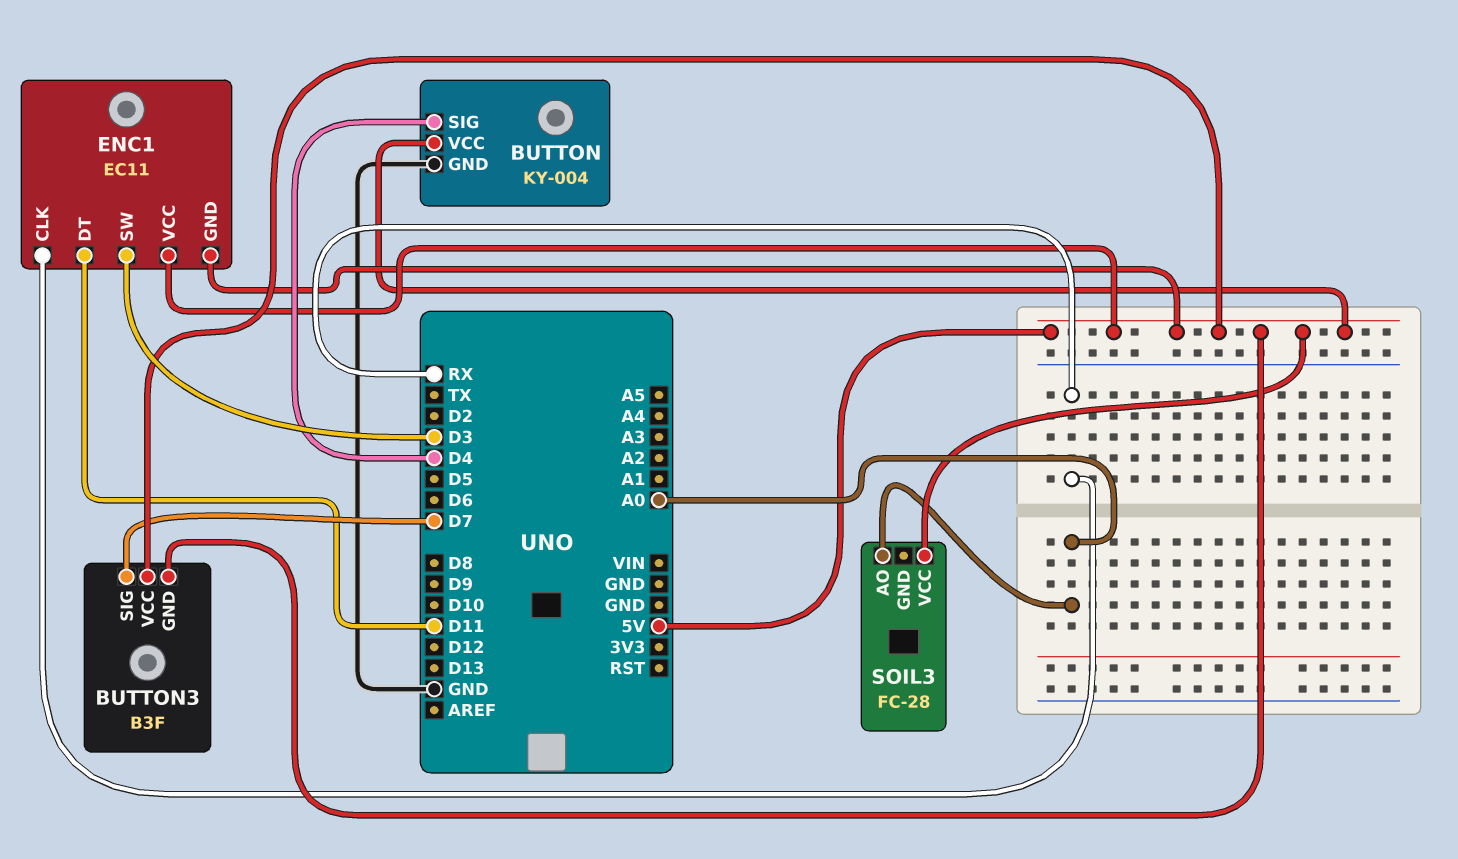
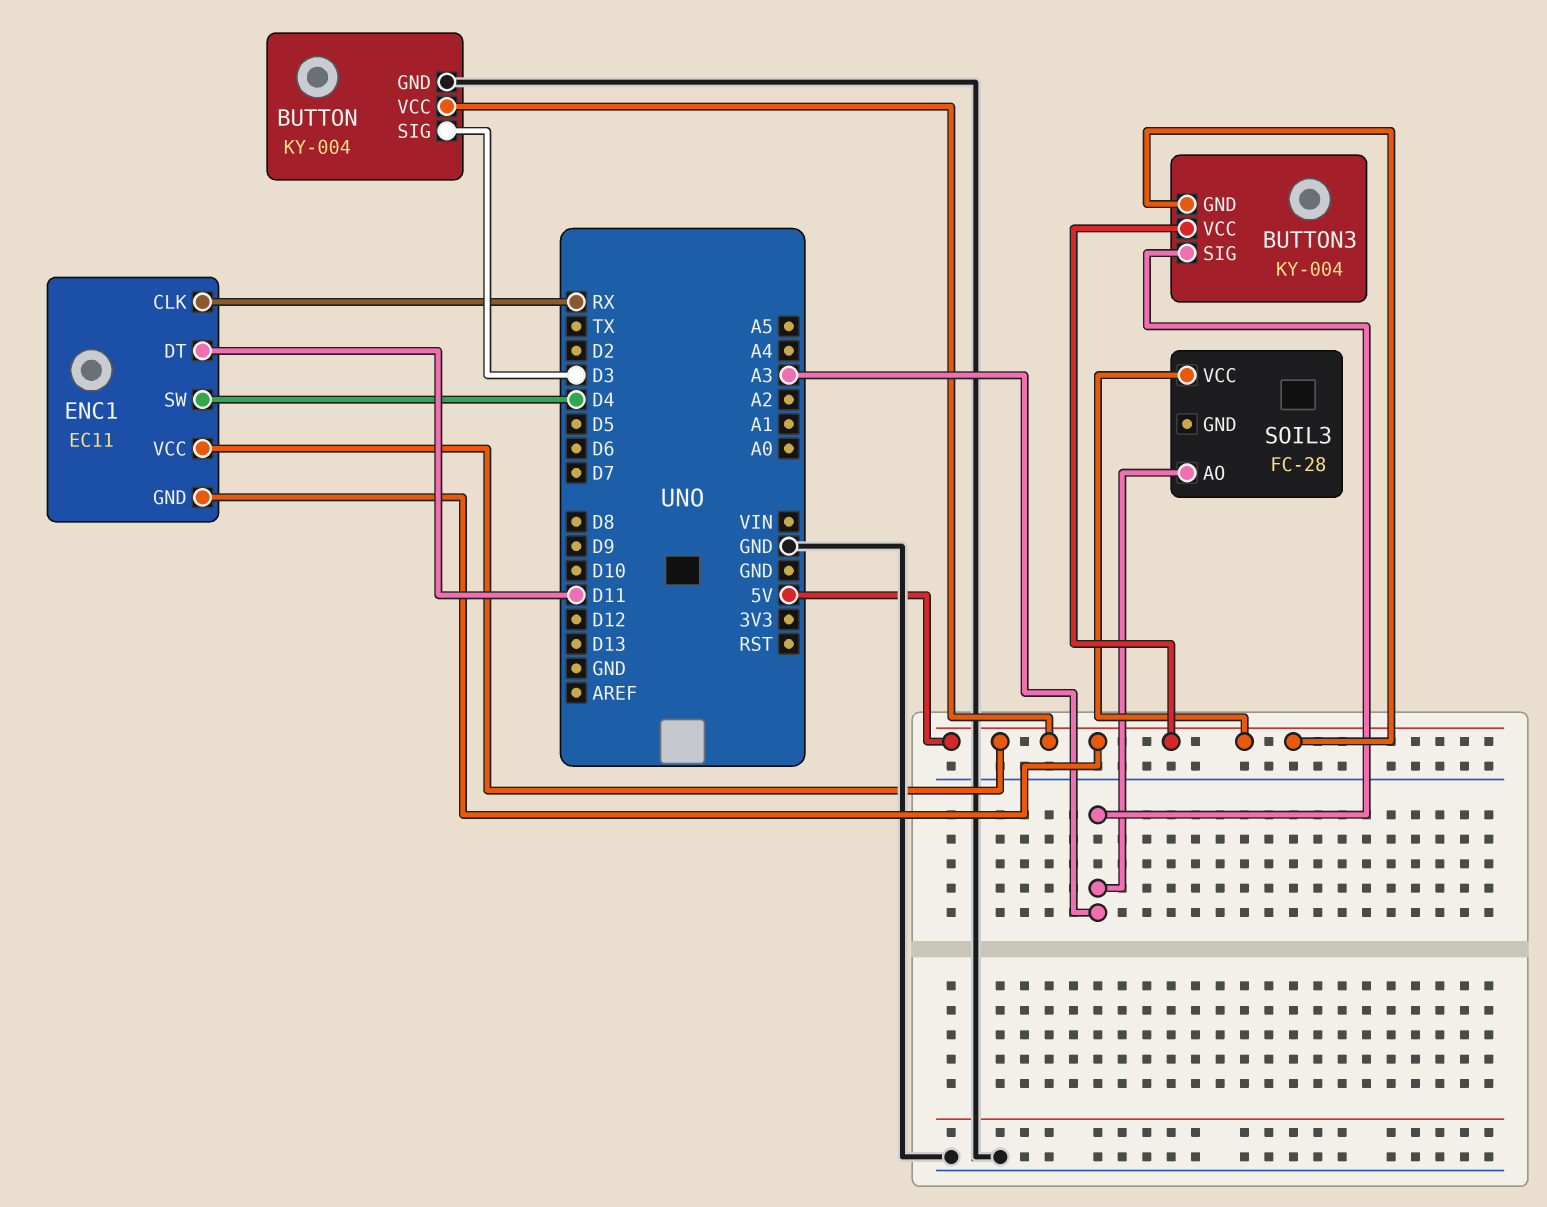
BUTTON pin SIG: D4 -> D3
BUTTON3: B3F -> KY-004
BUTTON3 pin SIG: D7 -> A3
ENC1 pin SW: D3 -> D4
SOIL3 pin AO: A0 -> A3

